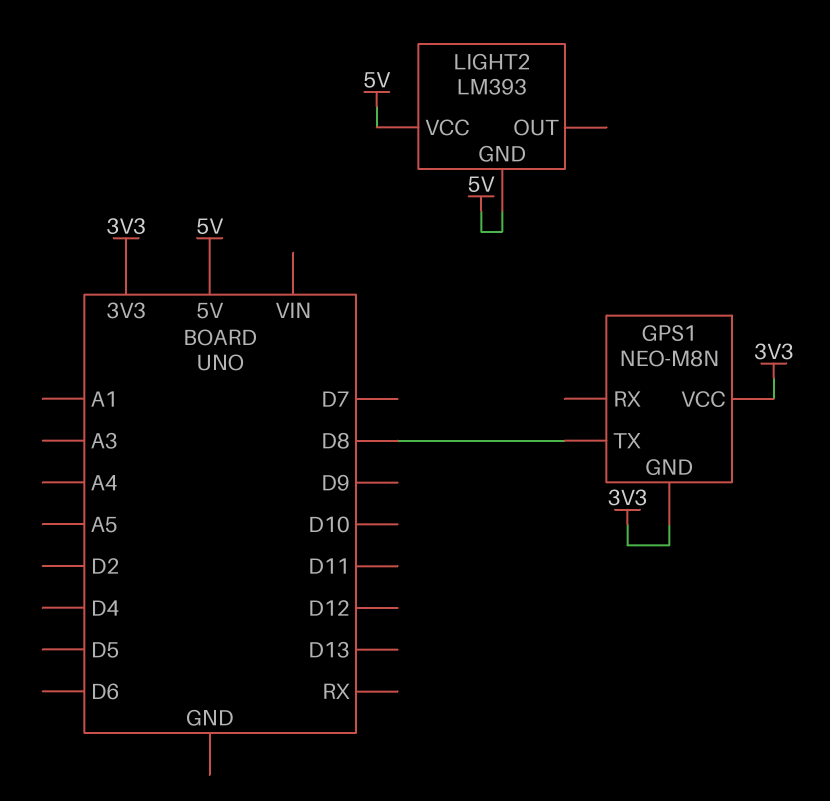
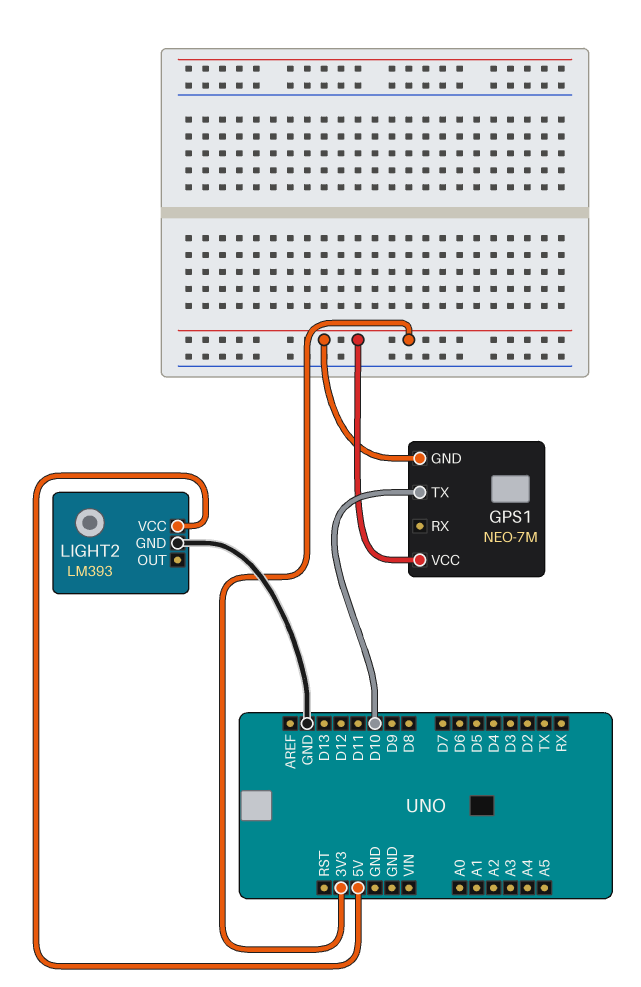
GPS1: NEO-M8N -> NEO-7M
GPS1 pin TX: D8 -> D10
LIGHT2 pin GND: 5V -> GND

